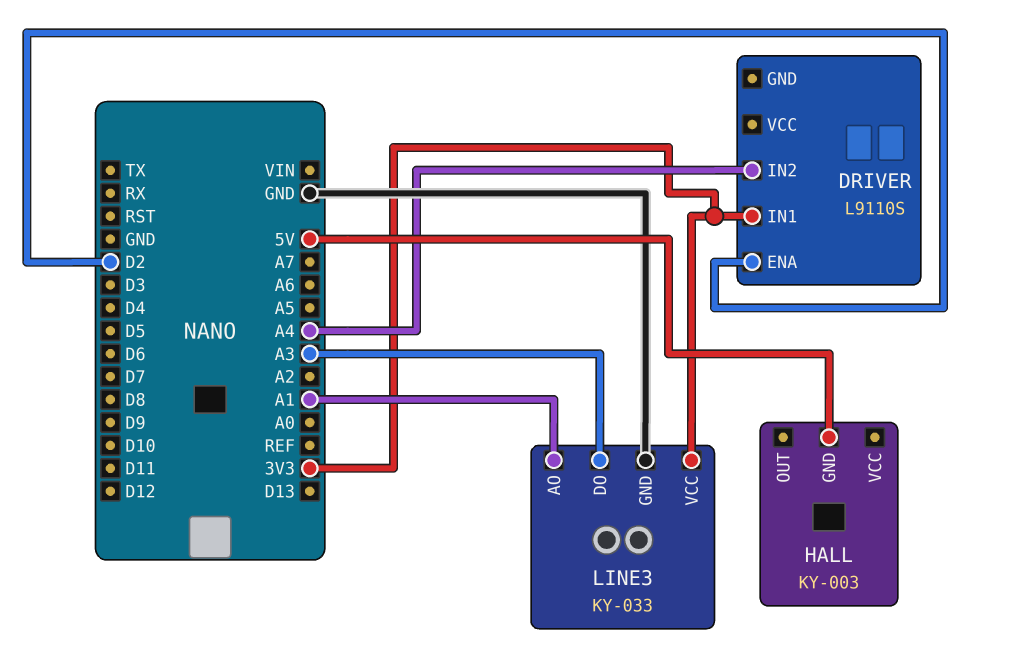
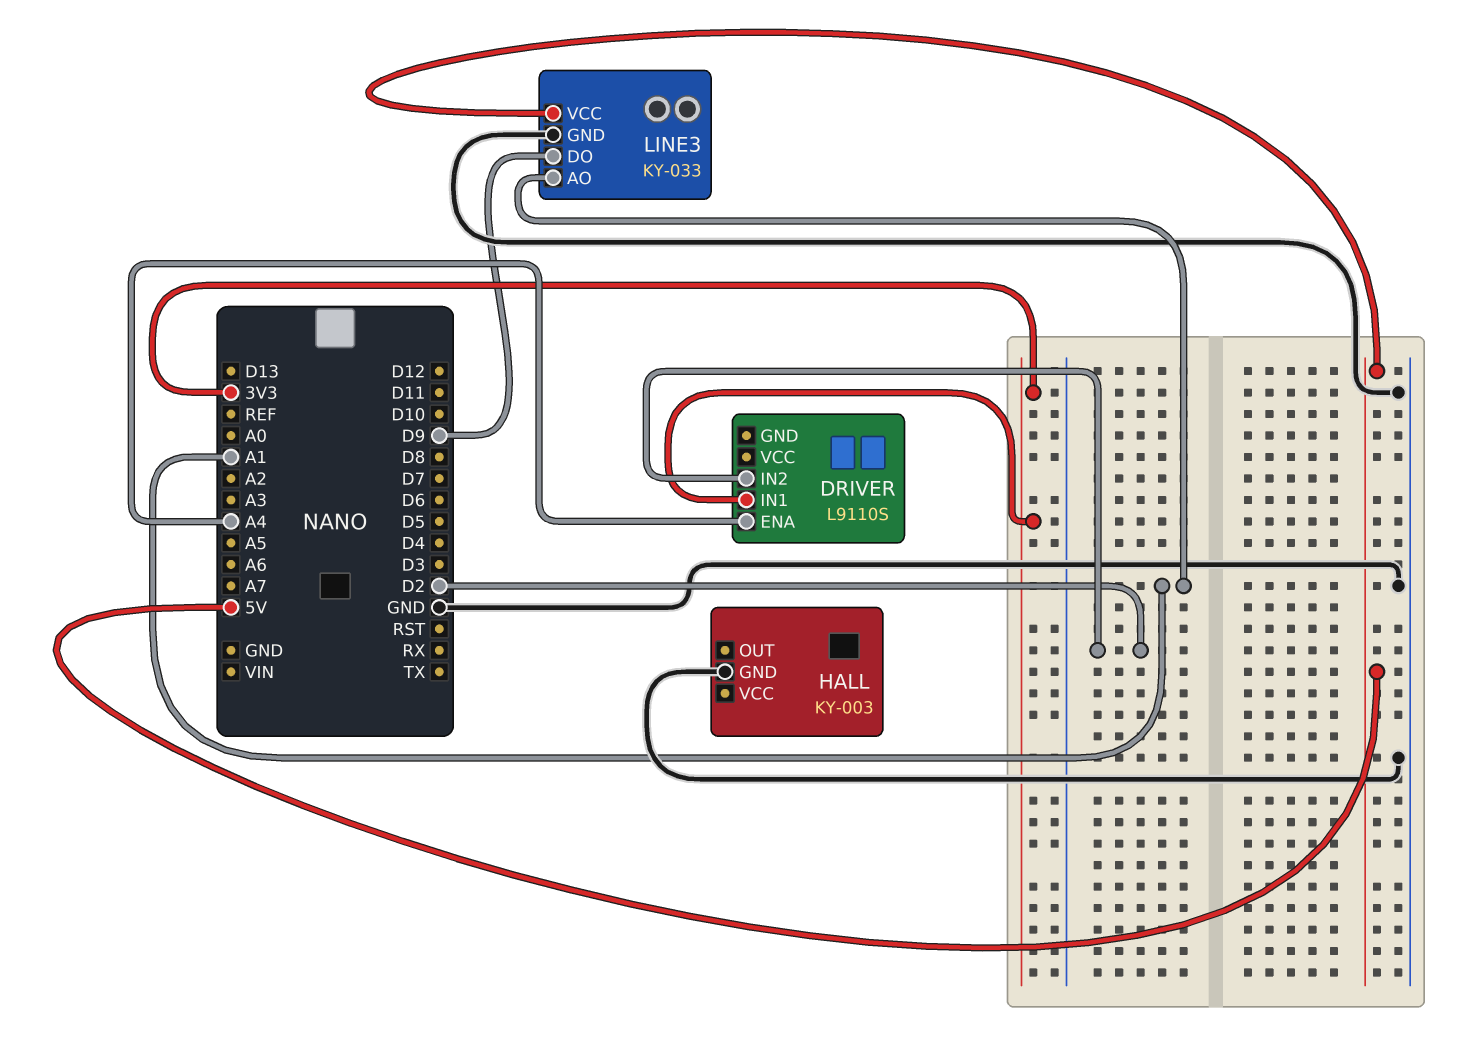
DRIVER pin ENA: D2 -> A4
DRIVER pin IN2: A4 -> D2
HALL pin GND: 5V -> GND
LINE3 pin DO: A3 -> D9
LINE3 pin VCC: 3V3 -> 5V

